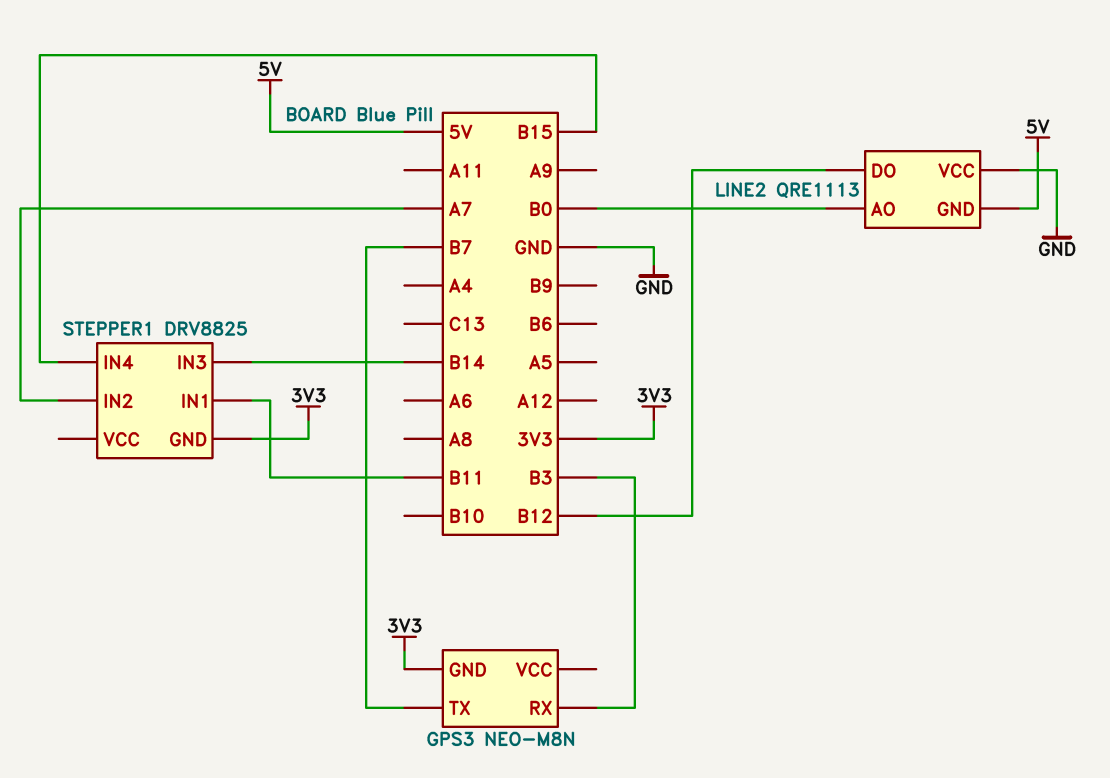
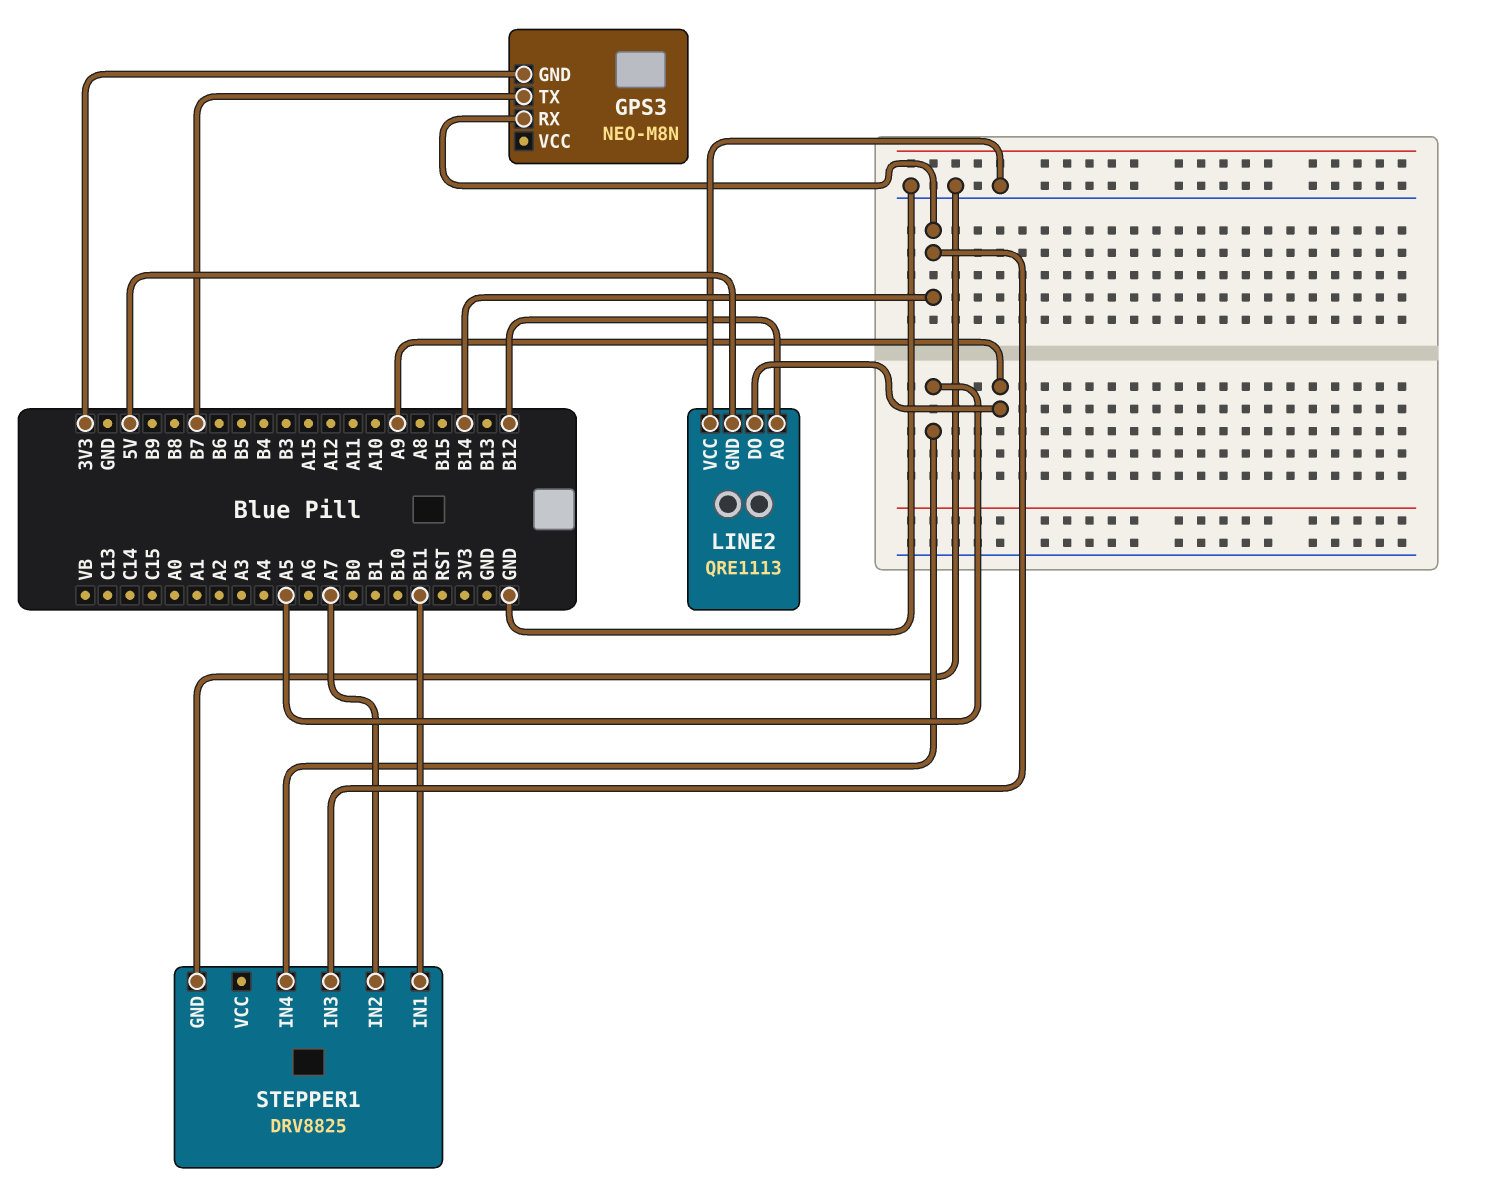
GPS3 pin RX: B3 -> B14
LINE2 pin AO: B0 -> B12
LINE2 pin DO: B12 -> A9
STEPPER1 pin GND: 3V3 -> GND
STEPPER1 pin IN4: B15 -> A5

